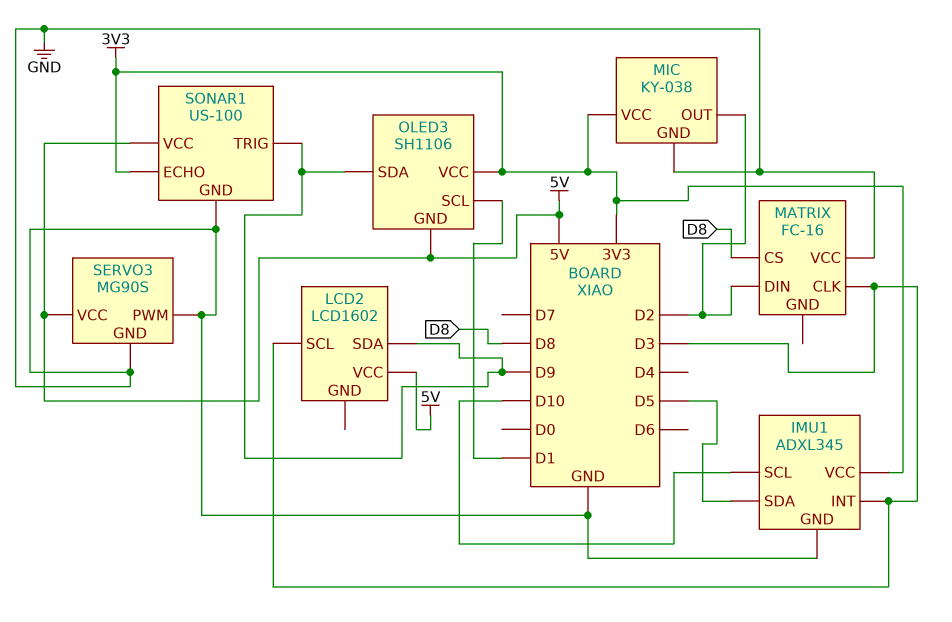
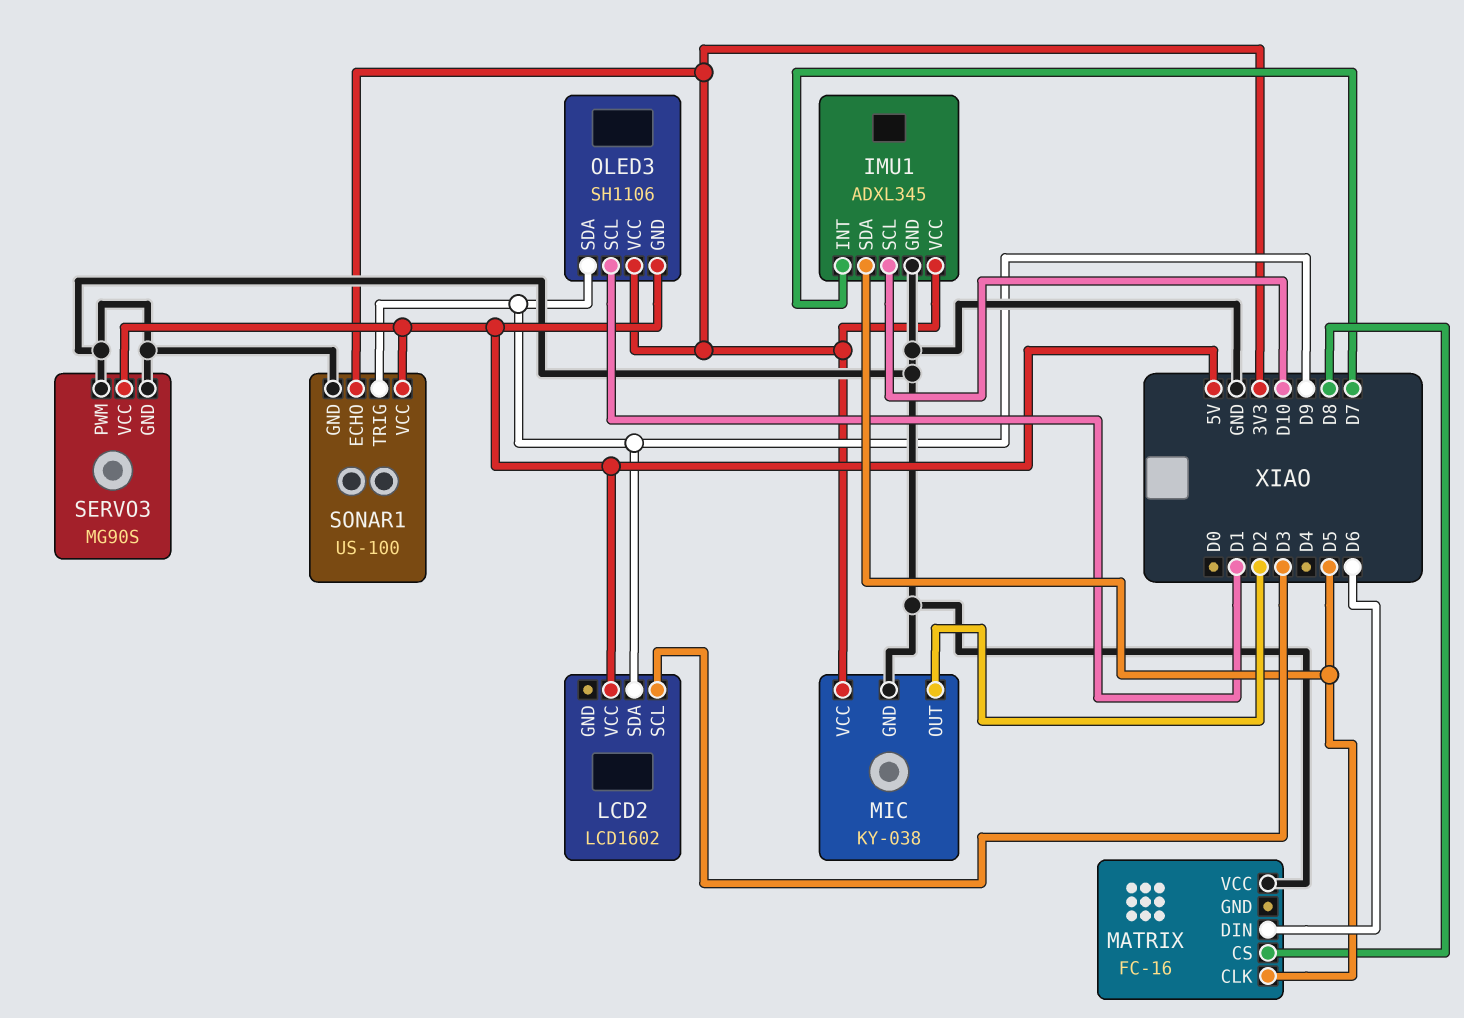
IMU1 pin INT: D3 -> D7
MATRIX pin CLK: D3 -> D5
MATRIX pin DIN: D2 -> D6

